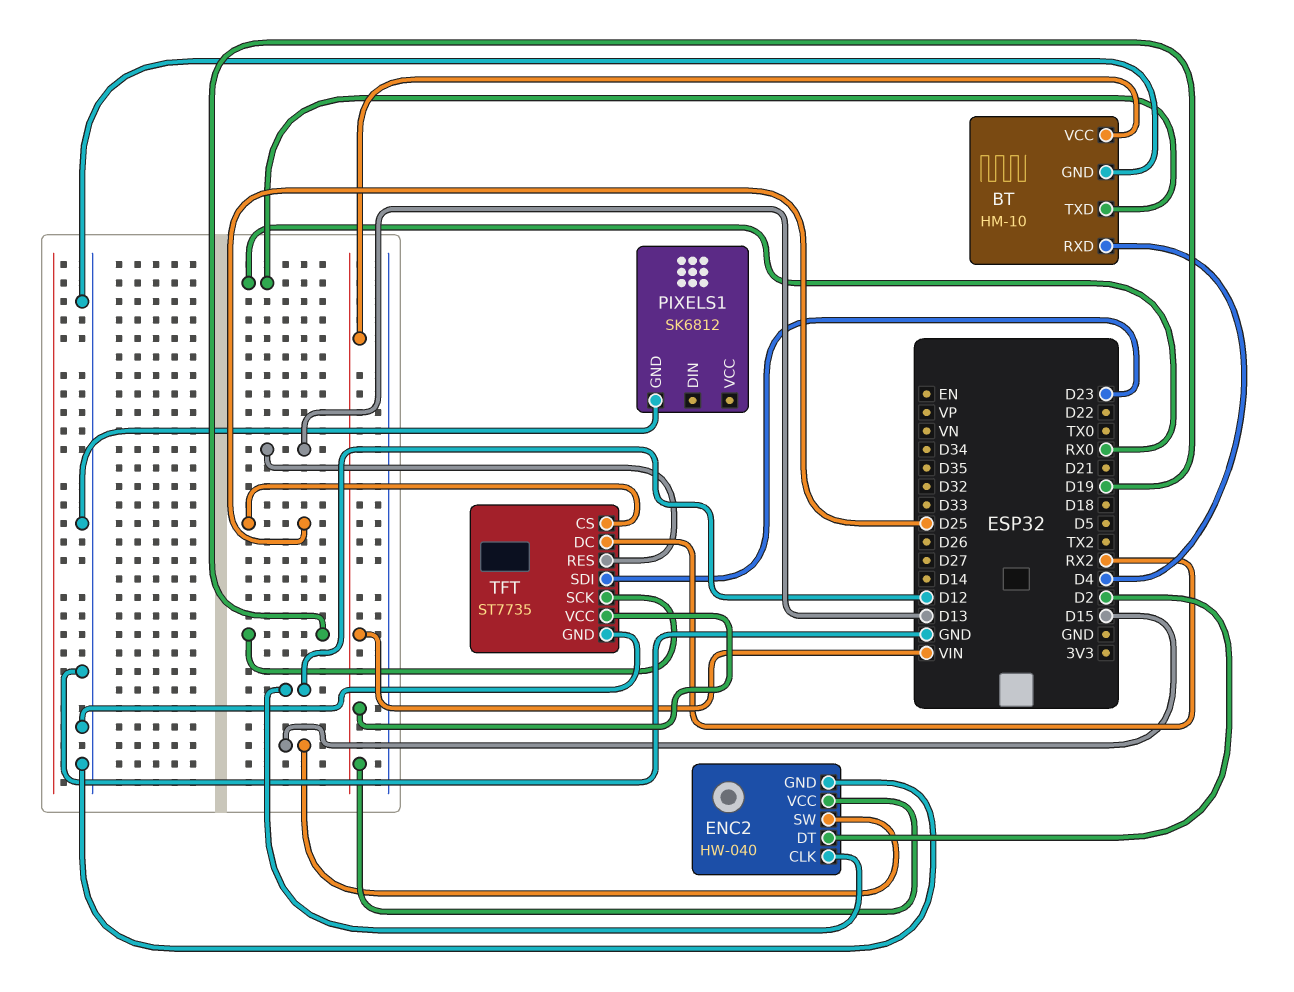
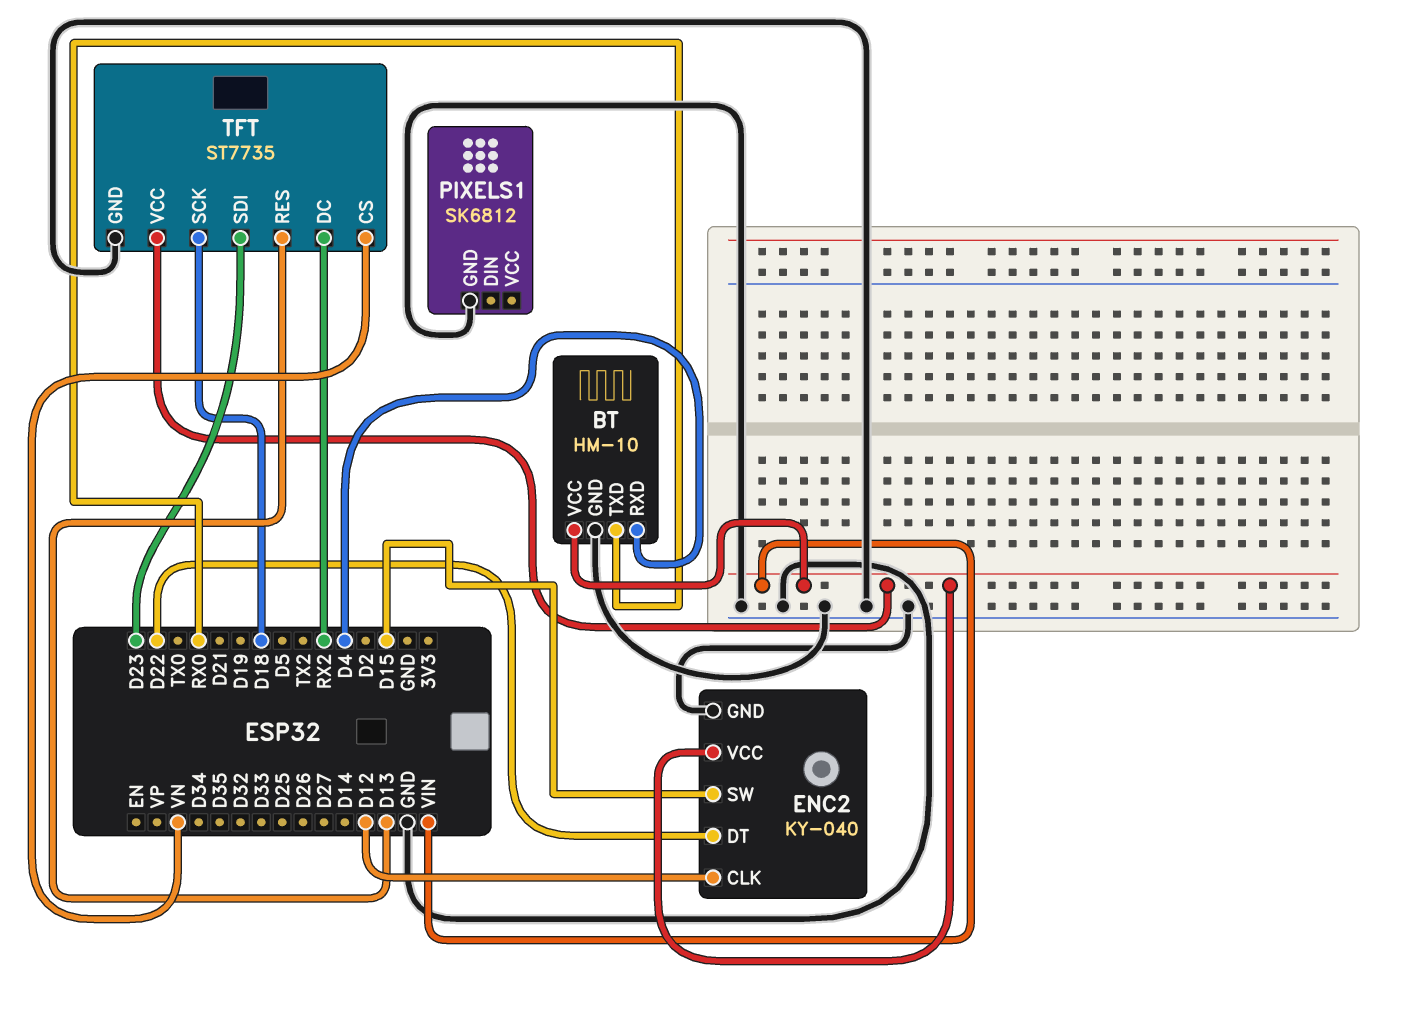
ENC2: HW-040 -> KY-040
ENC2 pin DT: D2 -> D22
TFT pin CS: D25 -> VN
TFT pin SCK: D19 -> D18

